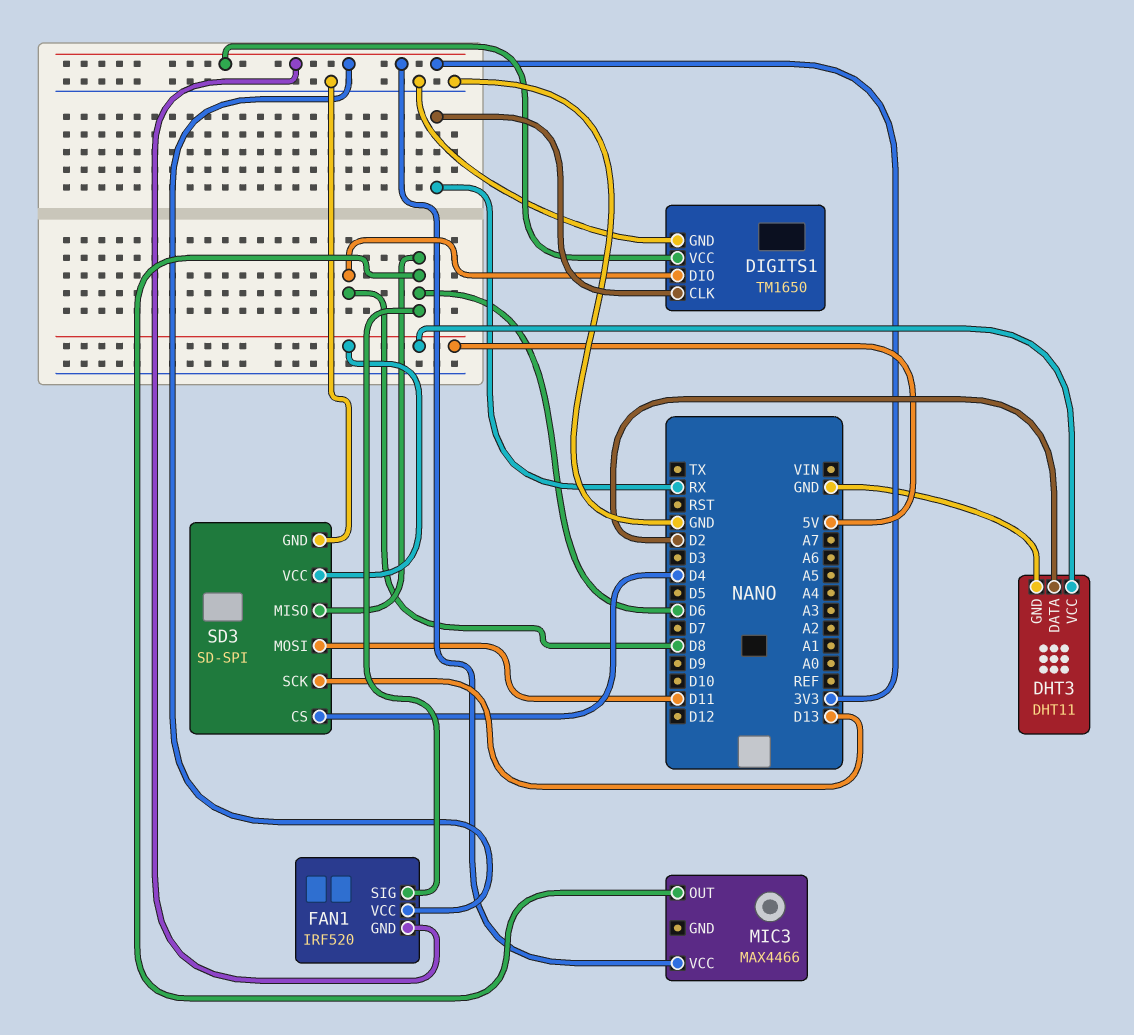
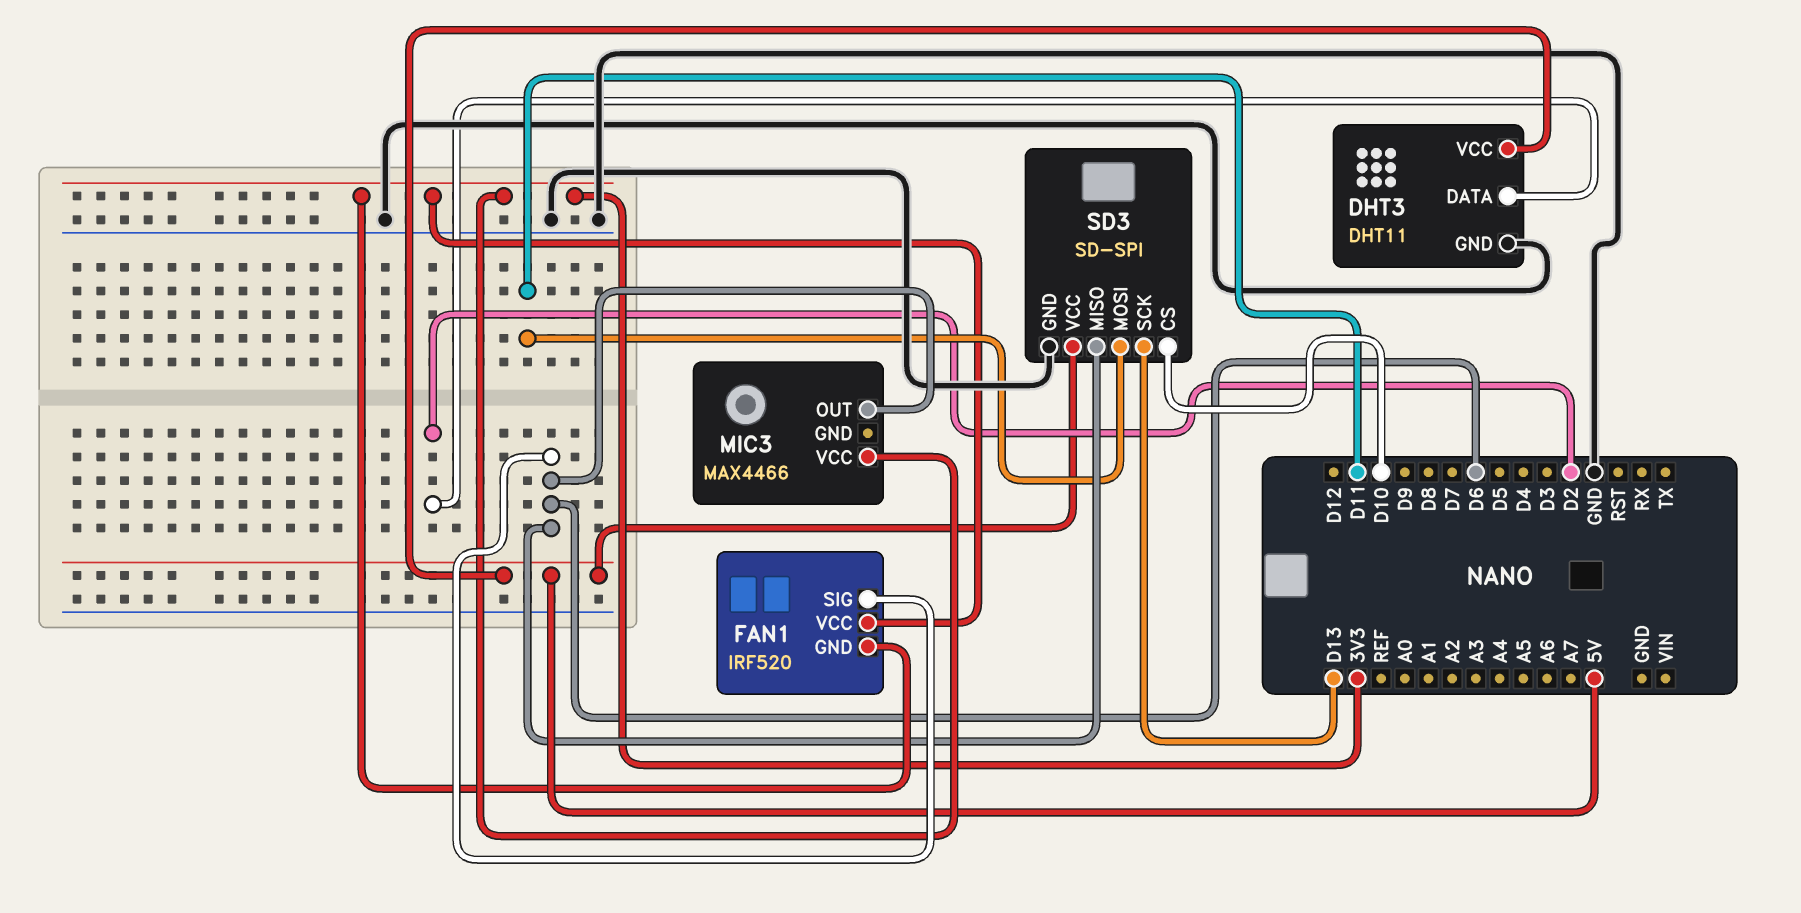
DIGITS1: TM1650 -> none
DIGITS1 pin CLK: RX -> none
DIGITS1 pin DIO: D8 -> none
DIGITS1 pin GND: GND -> none
DIGITS1 pin VCC: 3V3 -> none
SD3 pin CS: D4 -> D10

